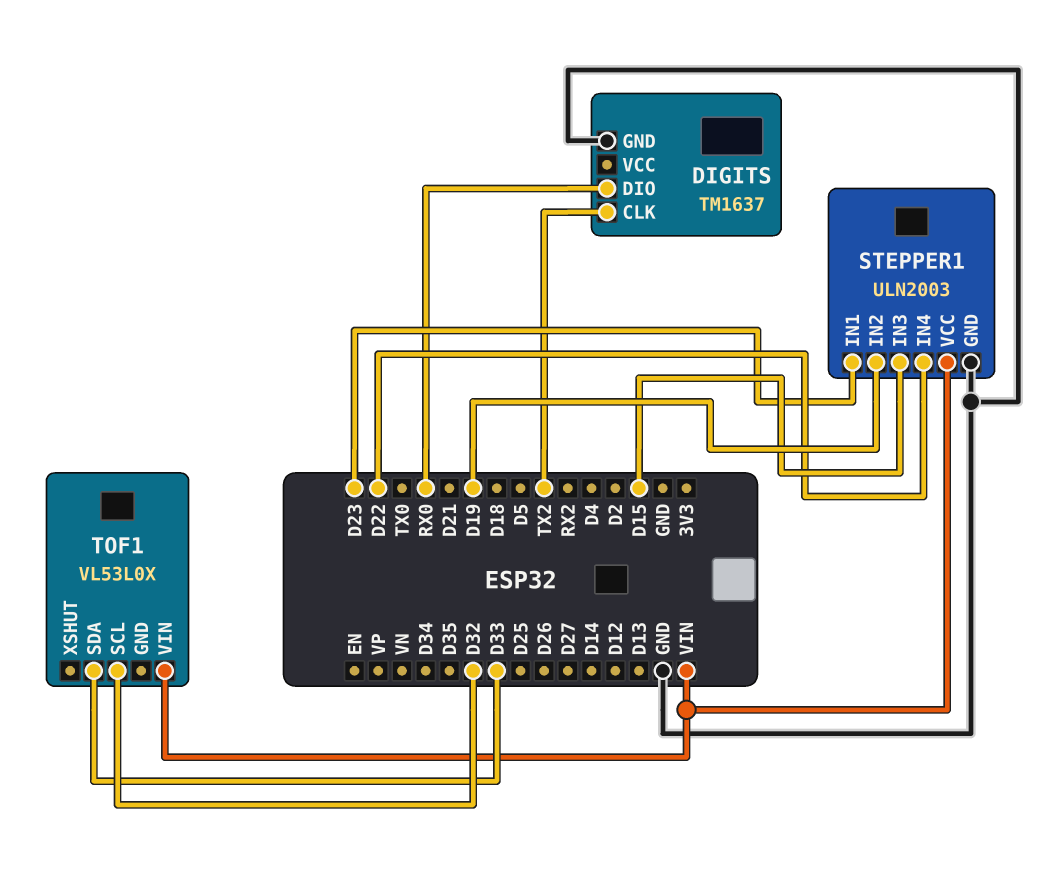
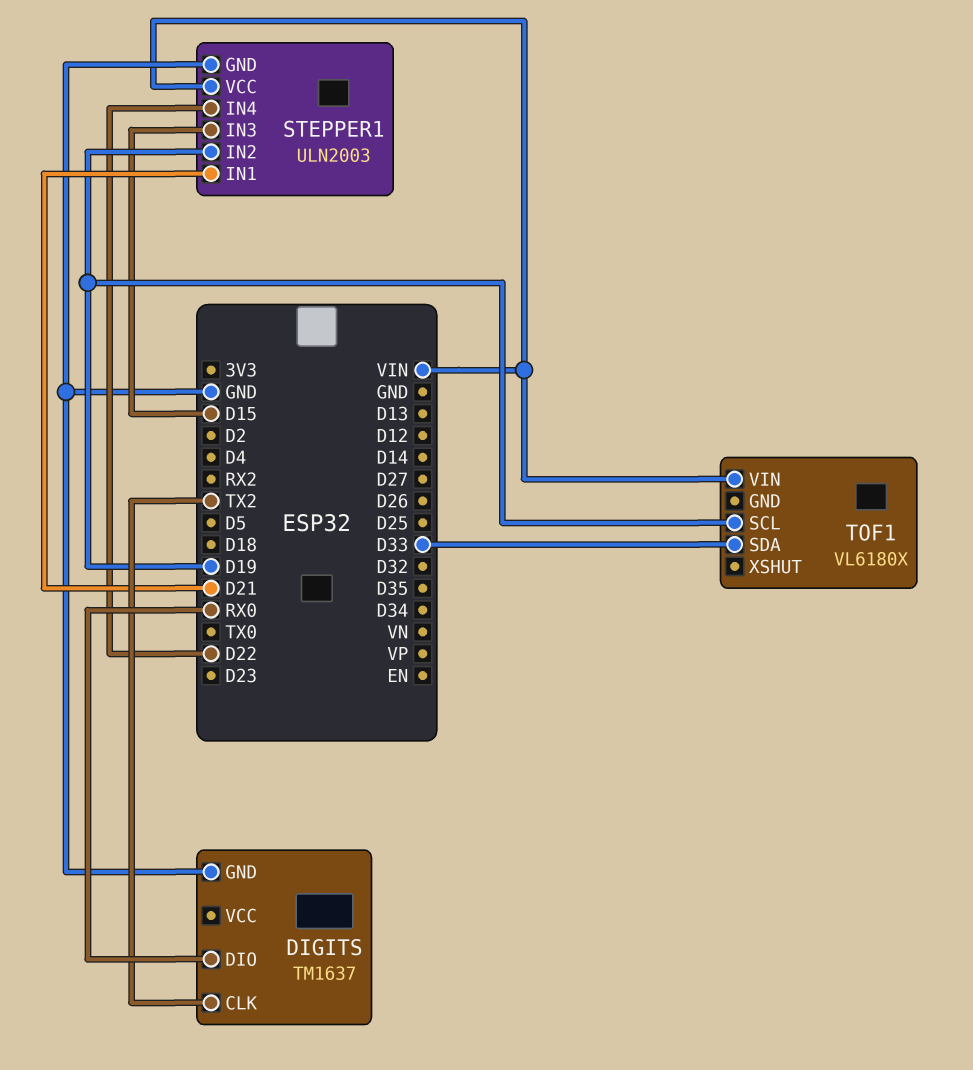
STEPPER1 pin IN1: D23 -> D21
TOF1: VL53L0X -> VL6180X
TOF1 pin SCL: D32 -> D19

